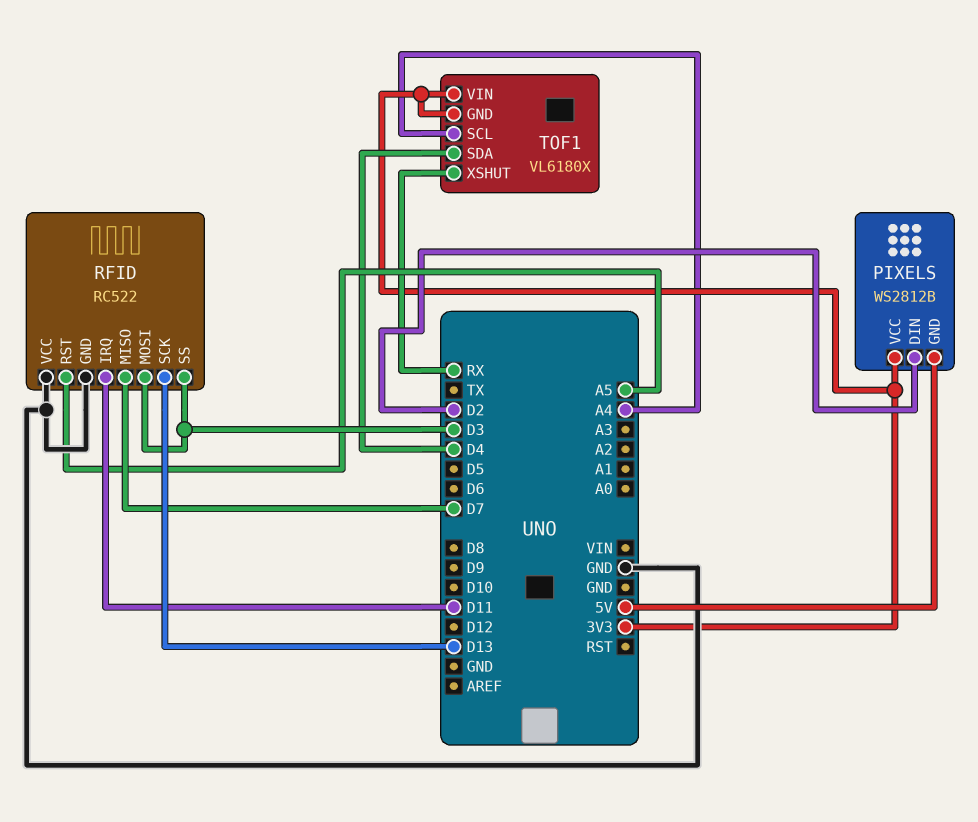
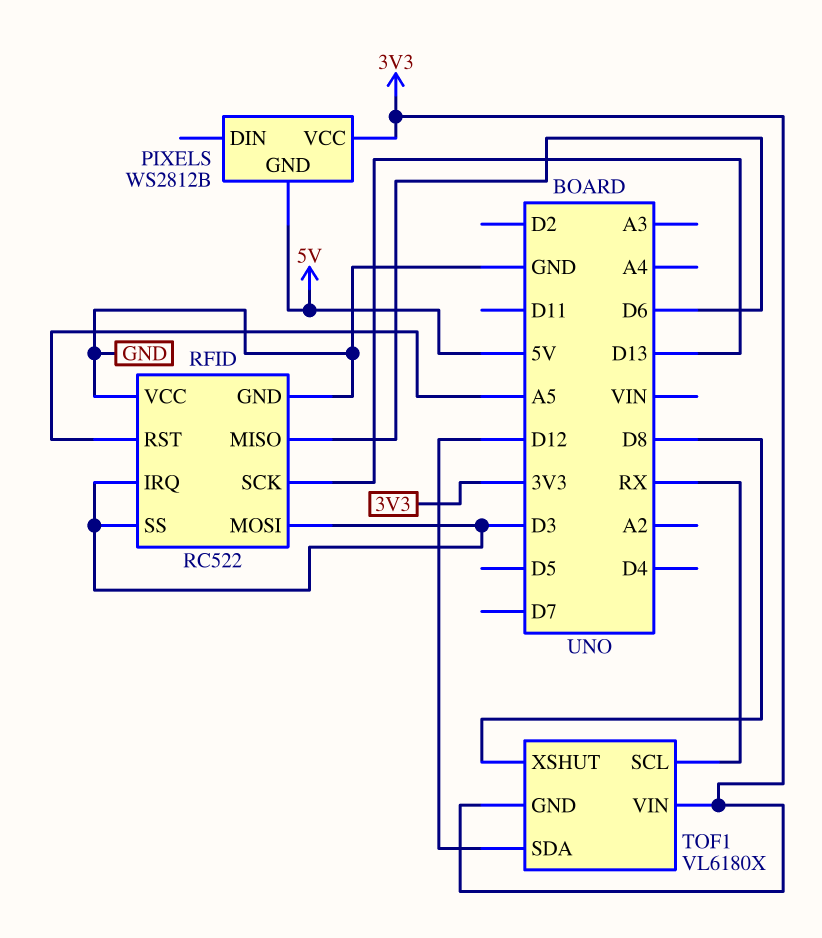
PIXELS pin DIN: D2 -> none
RFID pin IRQ: D11 -> D3
RFID pin MISO: D7 -> D6
TOF1 pin SCL: A4 -> RX
TOF1 pin SDA: D4 -> D12
TOF1 pin XSHUT: RX -> D8

